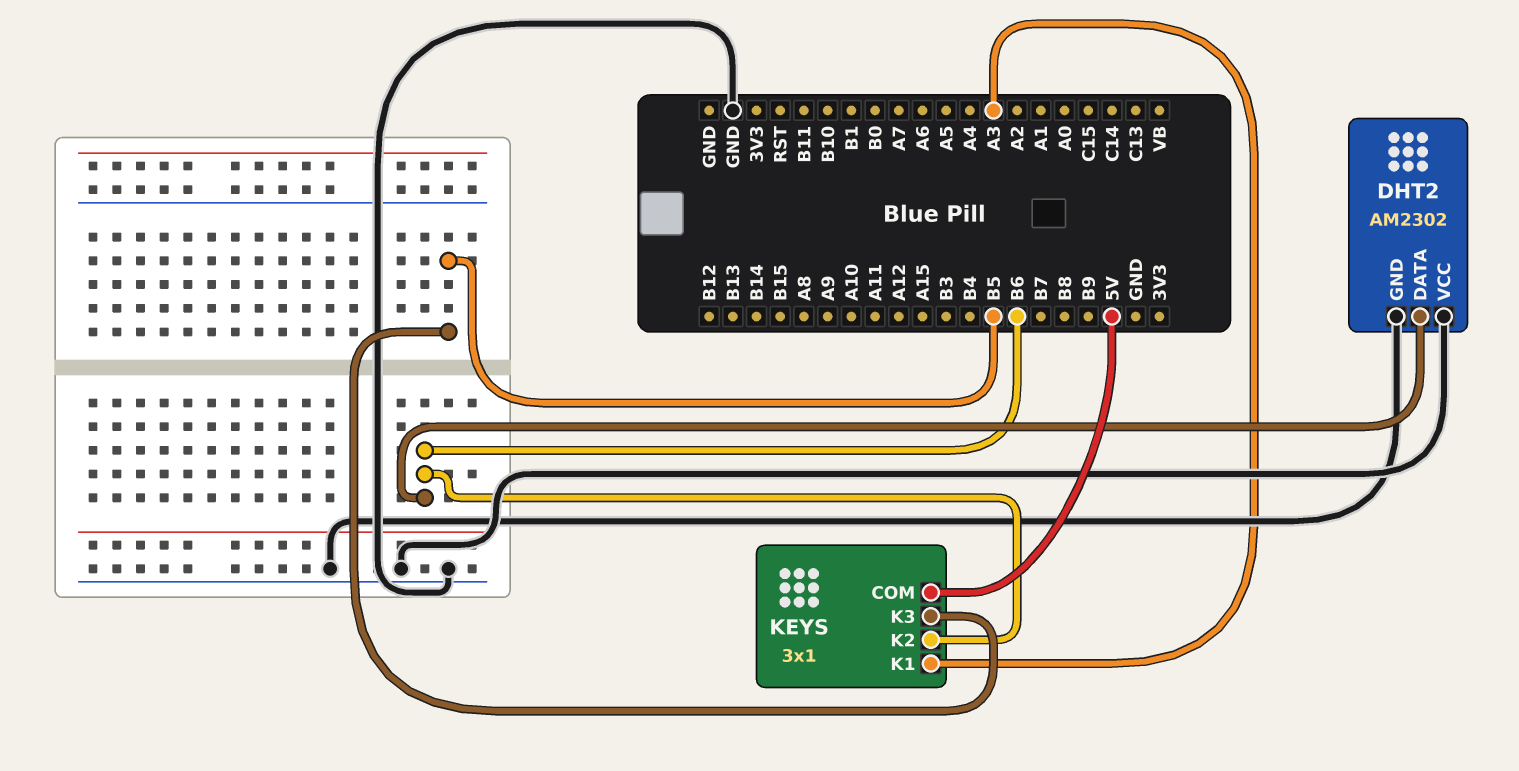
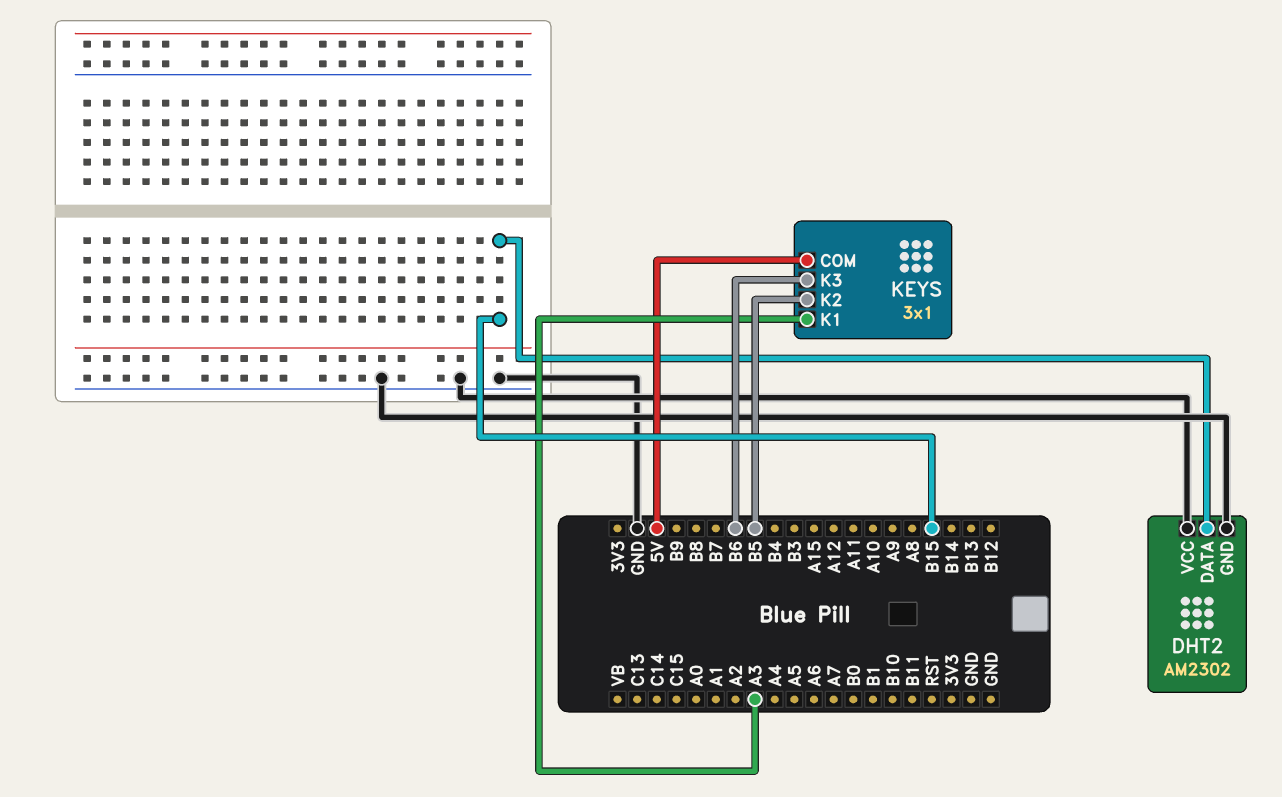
DHT2 pin DATA: B6 -> B15
KEYS pin K2: B6 -> B5
KEYS pin K3: B5 -> B6

